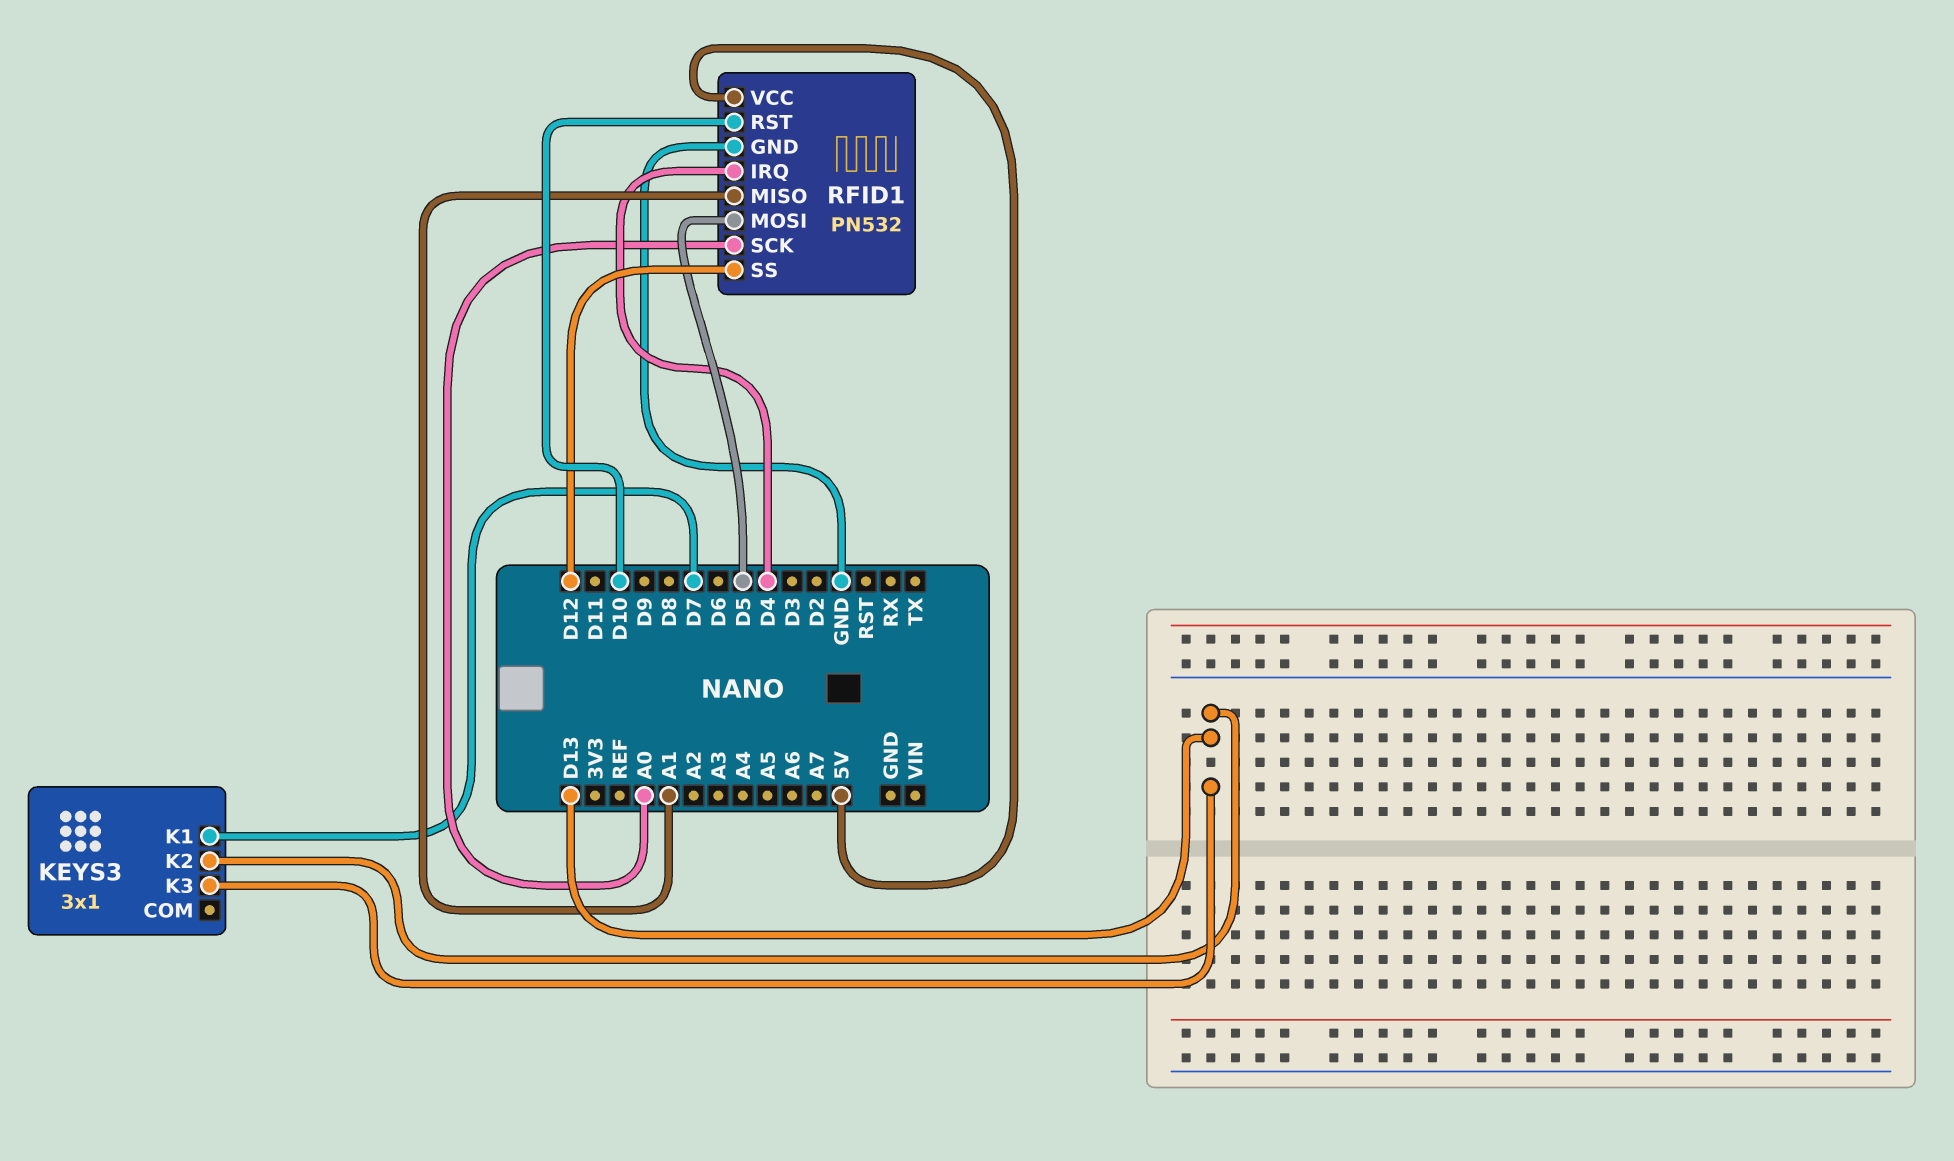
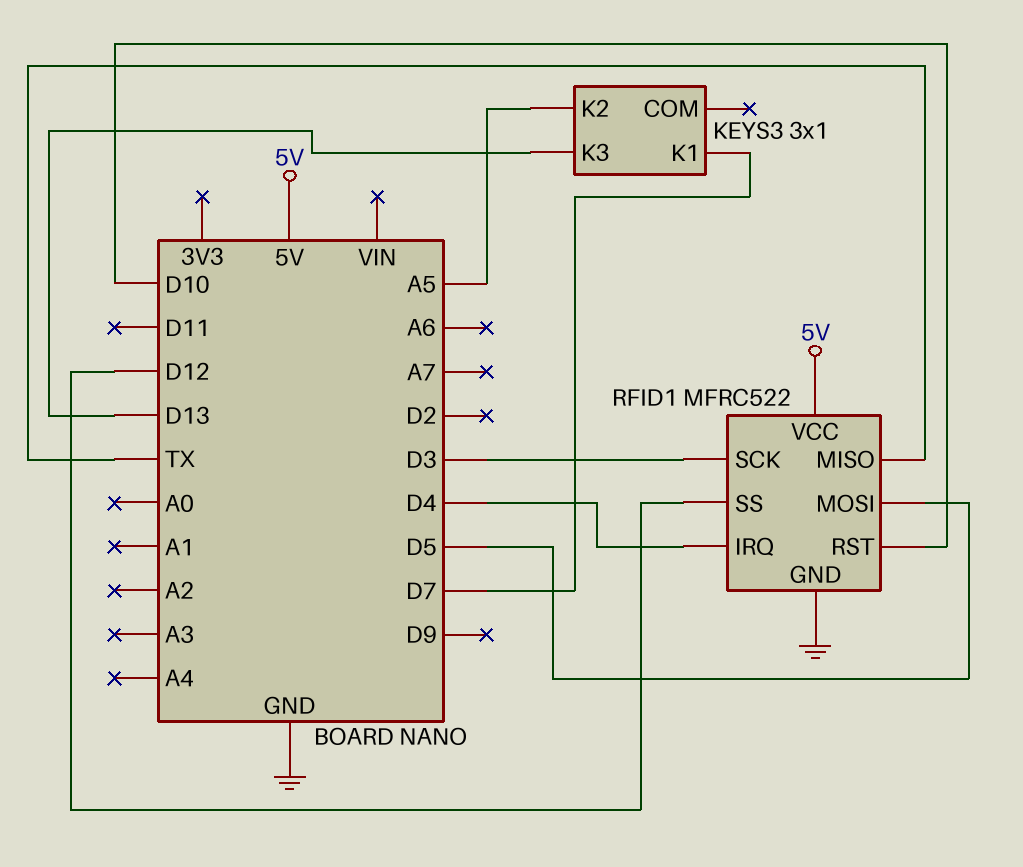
KEYS3 pin K2: D13 -> A5
RFID1: PN532 -> MFRC522
RFID1 pin MISO: A1 -> TX
RFID1 pin SCK: A0 -> D3

